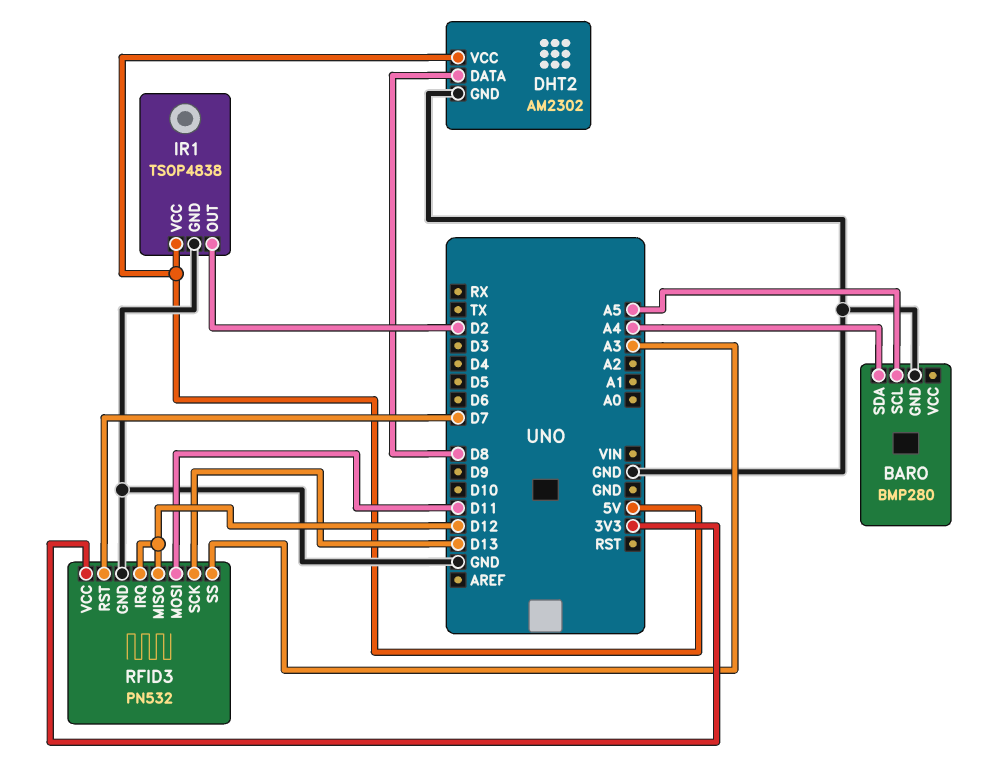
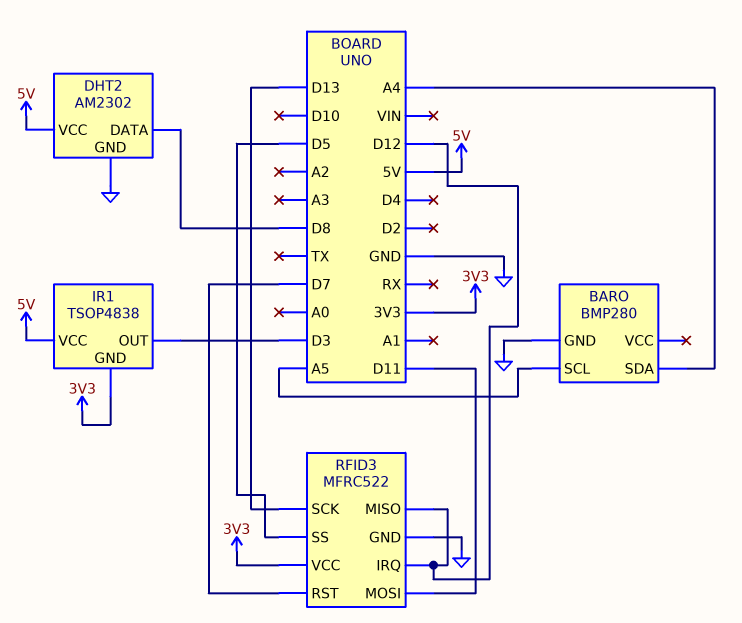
IR1 pin GND: GND -> 3V3
IR1 pin OUT: D2 -> D3
RFID3: PN532 -> MFRC522
RFID3 pin SS: A3 -> D5

